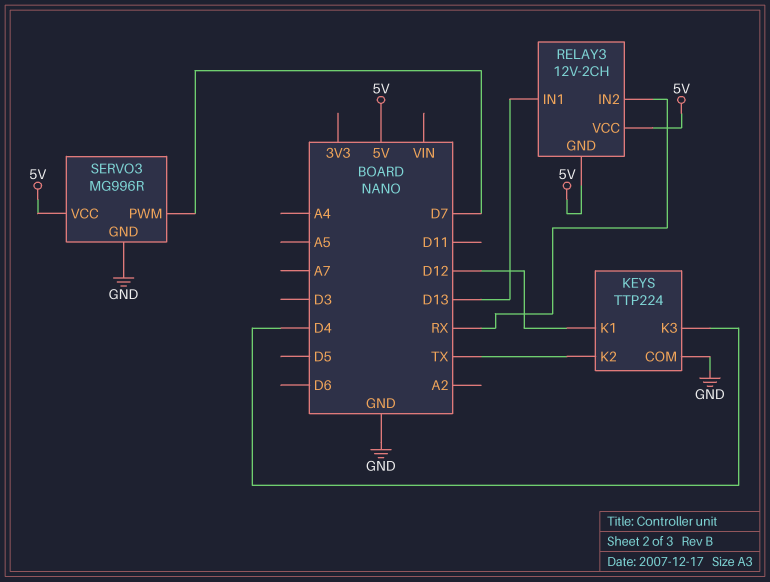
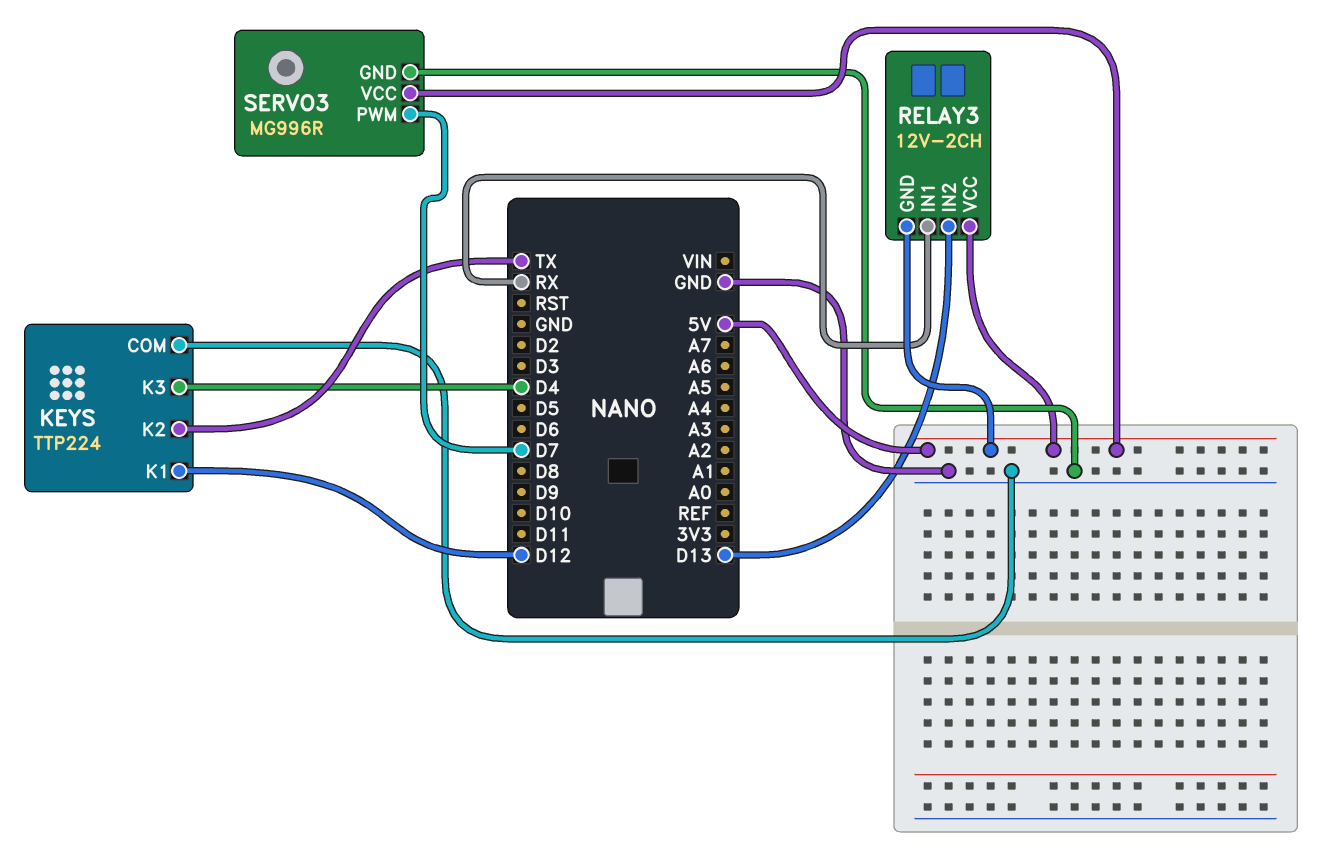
RELAY3 pin IN1: D13 -> RX
RELAY3 pin IN2: RX -> D13

